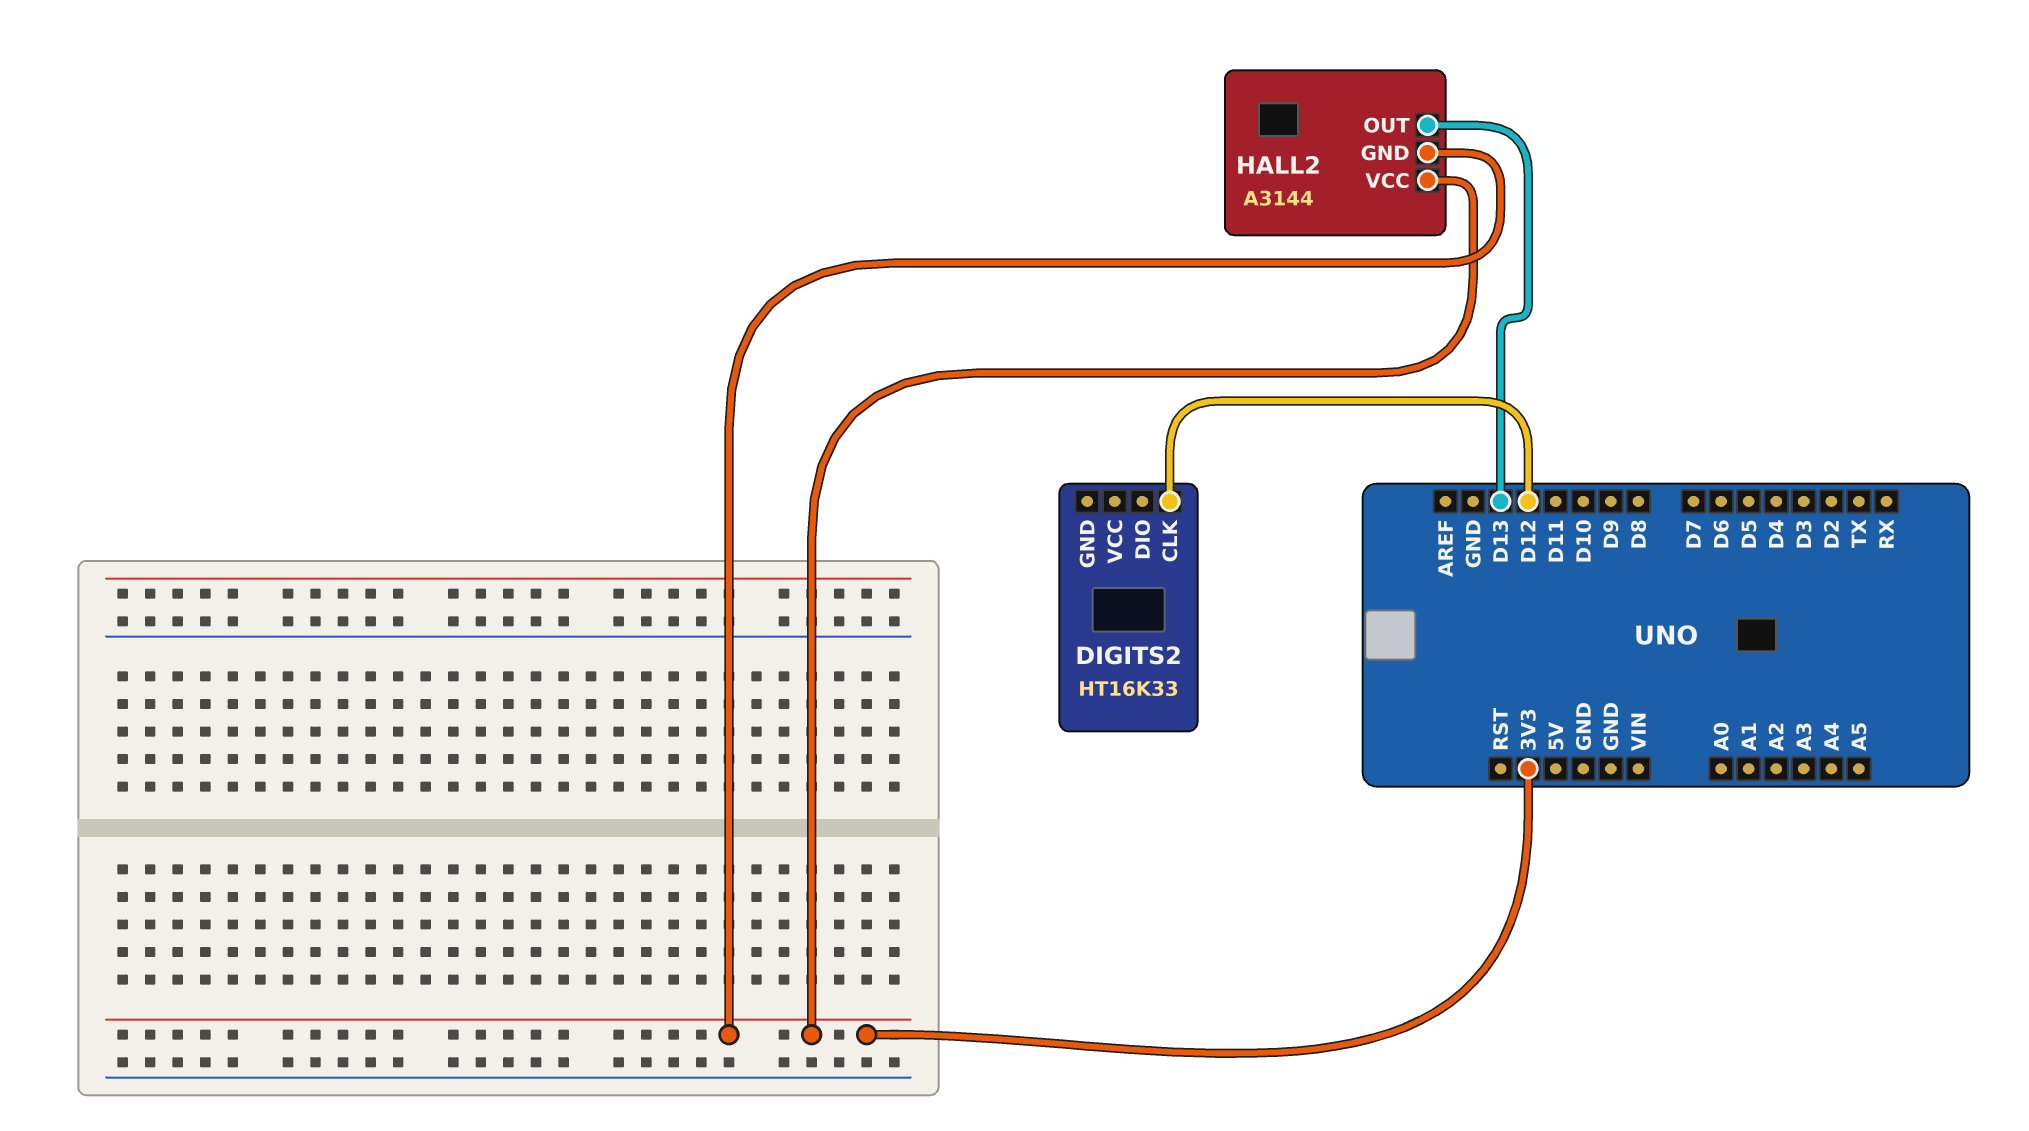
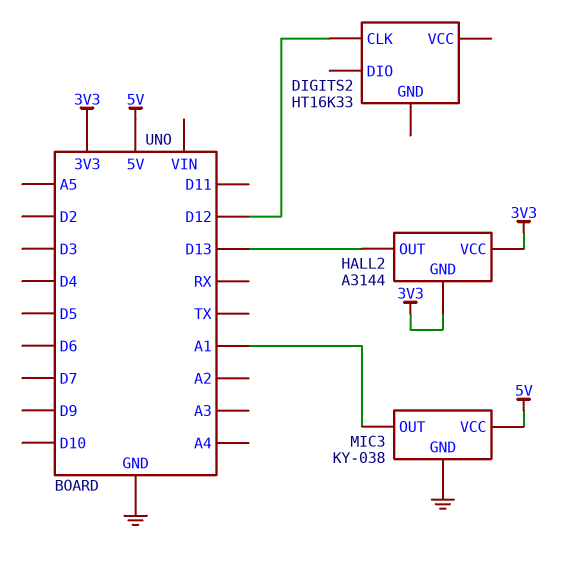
MIC3: none -> KY-038
MIC3 pin GND: none -> GND
MIC3 pin OUT: none -> A1
MIC3 pin VCC: none -> 5V

